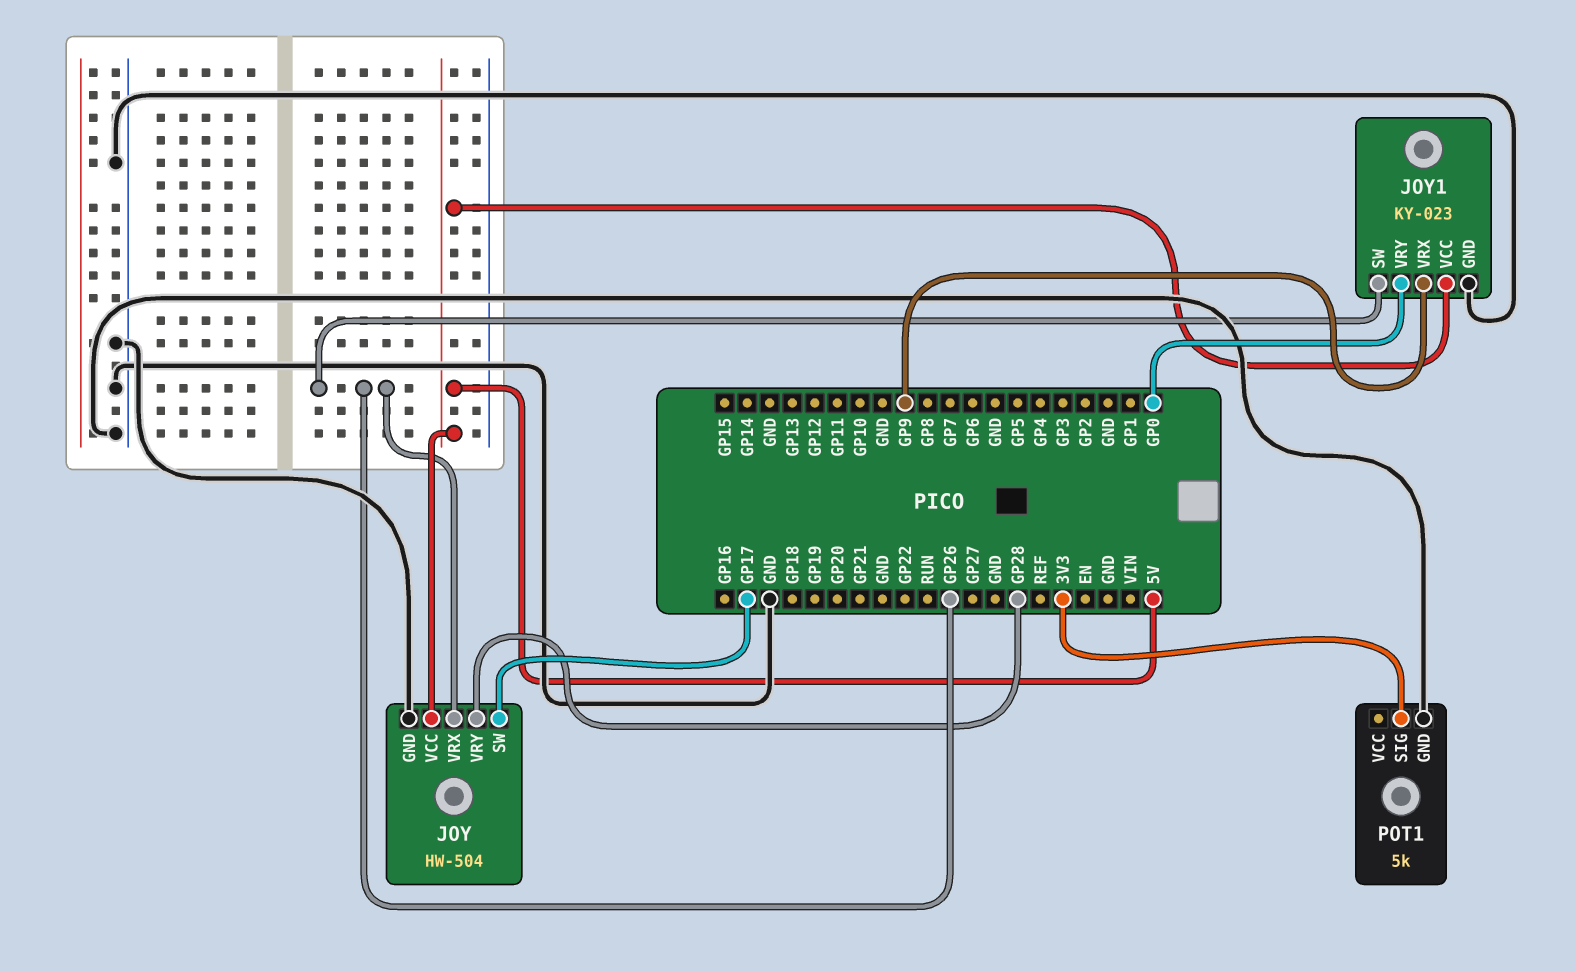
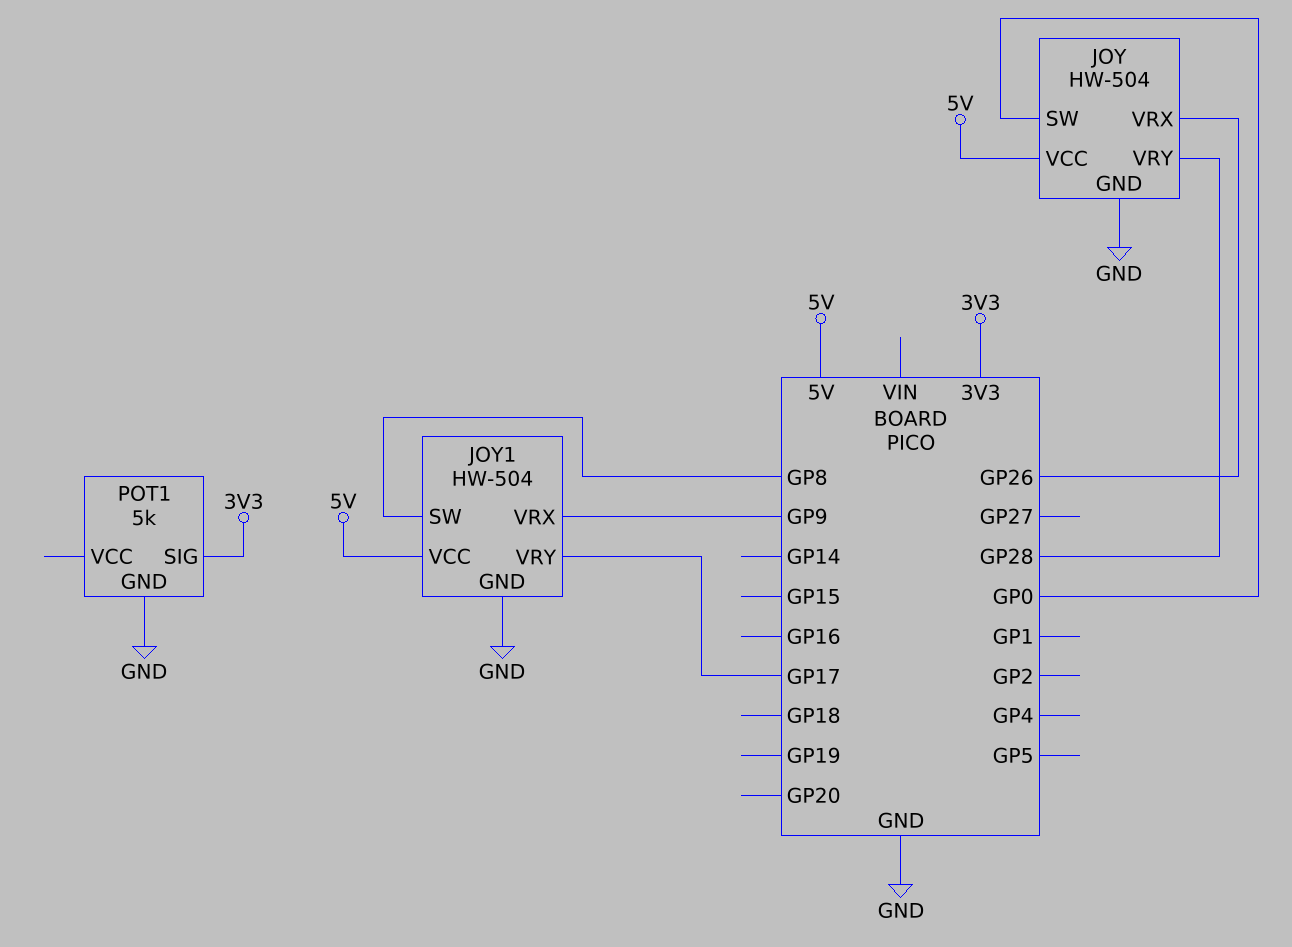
JOY pin SW: GP17 -> GP0
JOY1: KY-023 -> HW-504
JOY1 pin SW: GP26 -> GP8
JOY1 pin VRY: GP0 -> GP17

